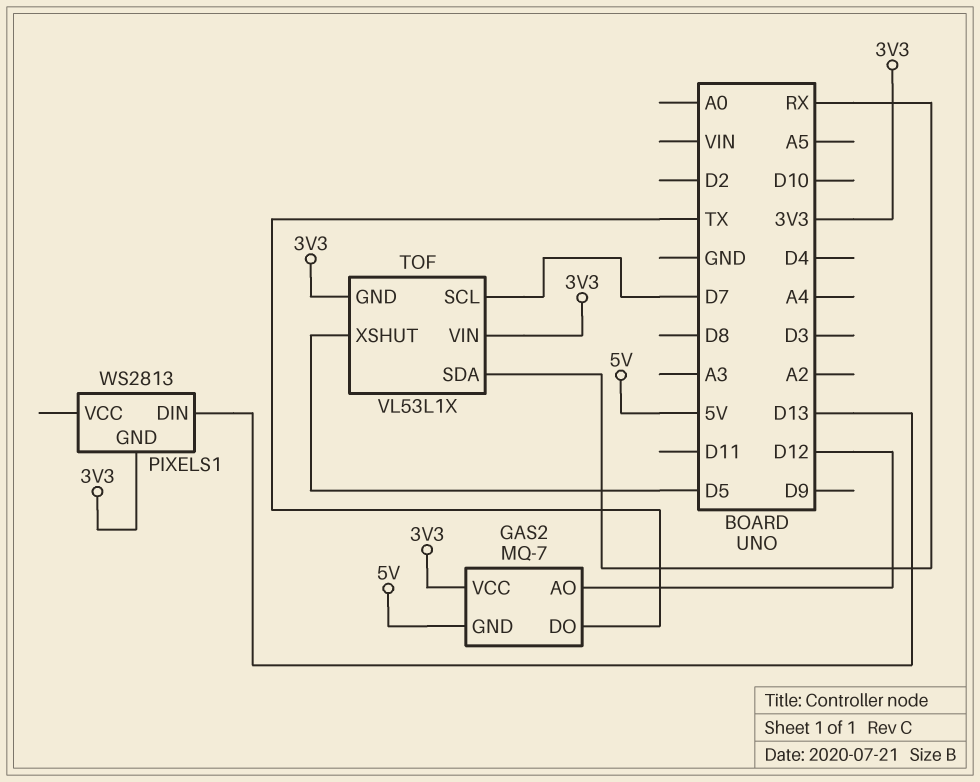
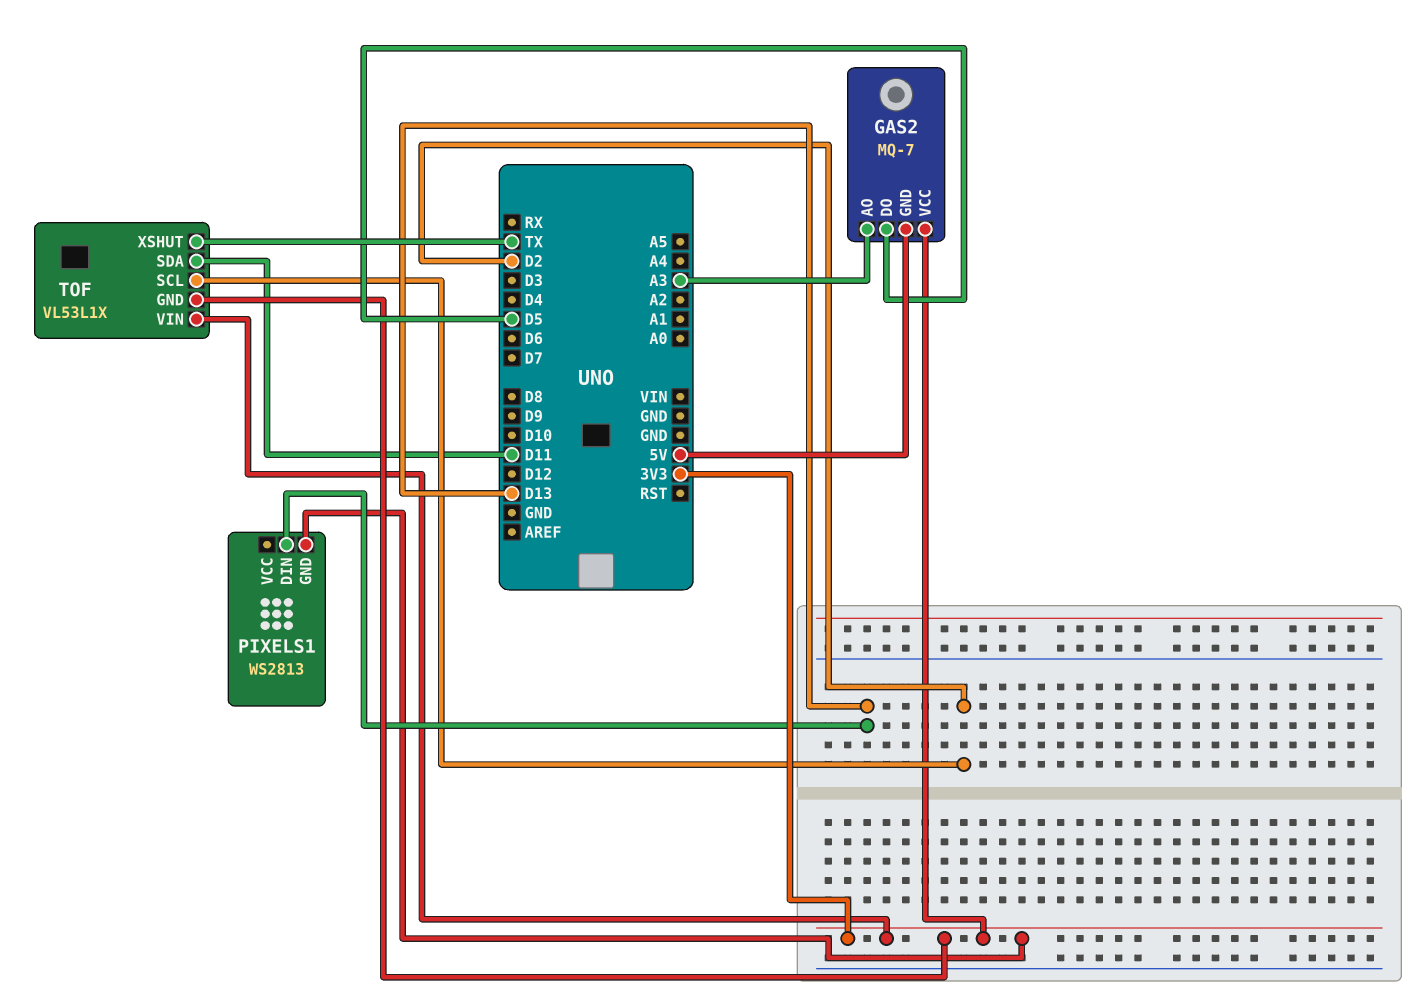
GAS2 pin AO: D12 -> A3
GAS2 pin DO: TX -> D5
TOF pin SCL: D7 -> D2
TOF pin SDA: RX -> D11
TOF pin XSHUT: D5 -> TX

